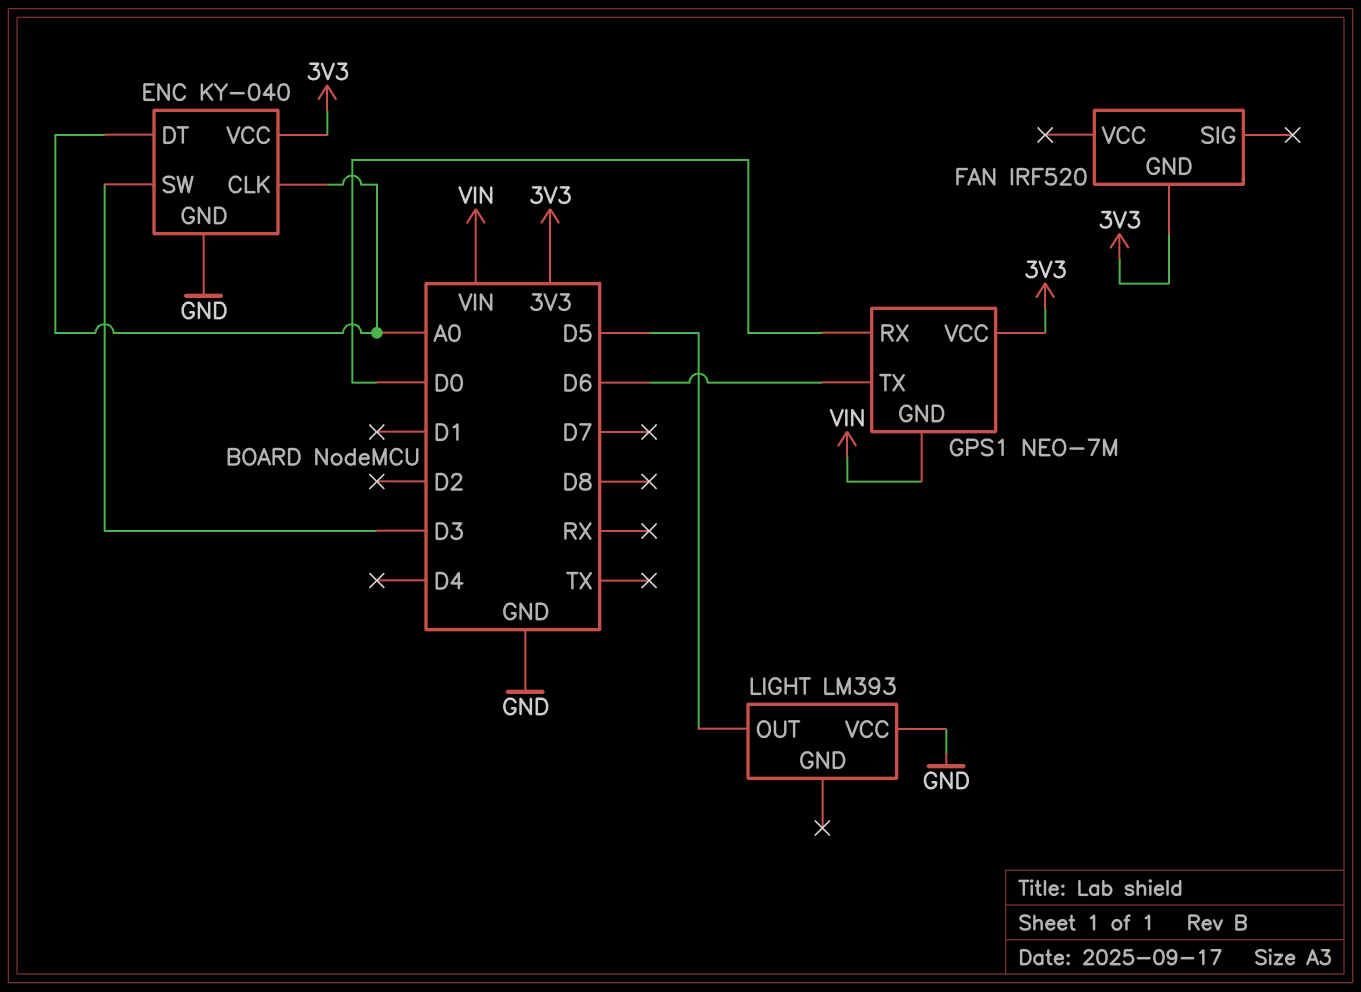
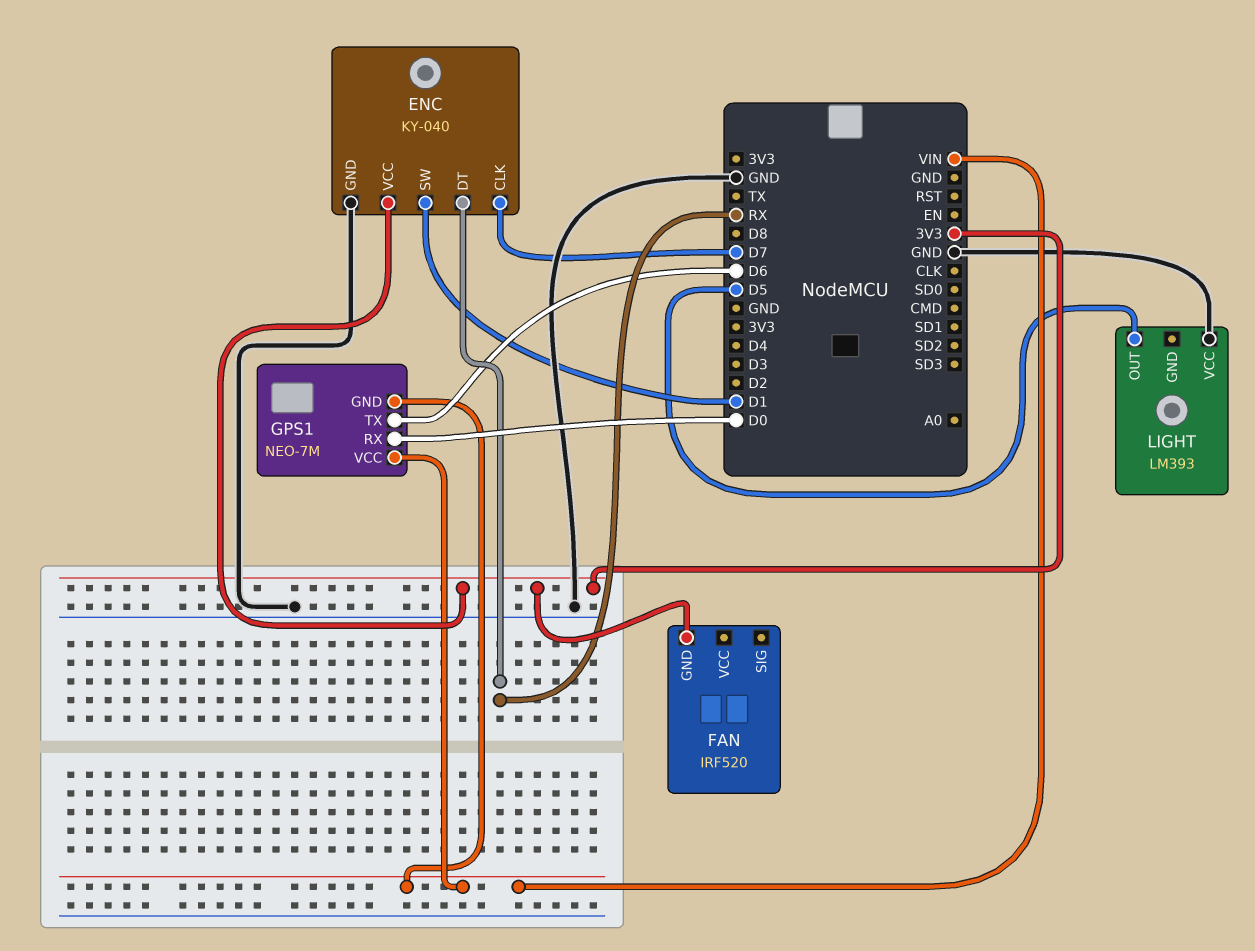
ENC pin CLK: A0 -> D7
ENC pin DT: A0 -> RX
ENC pin SW: D3 -> D1
GPS1 pin VCC: 3V3 -> VIN

